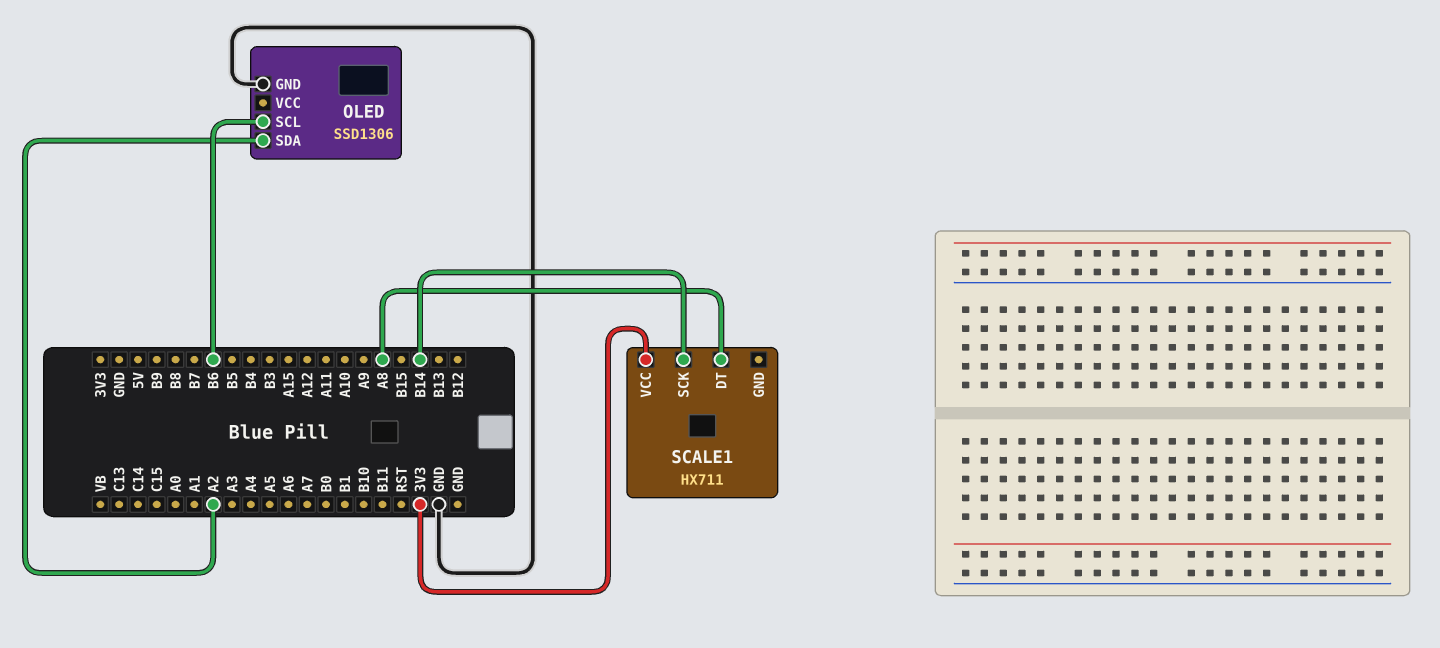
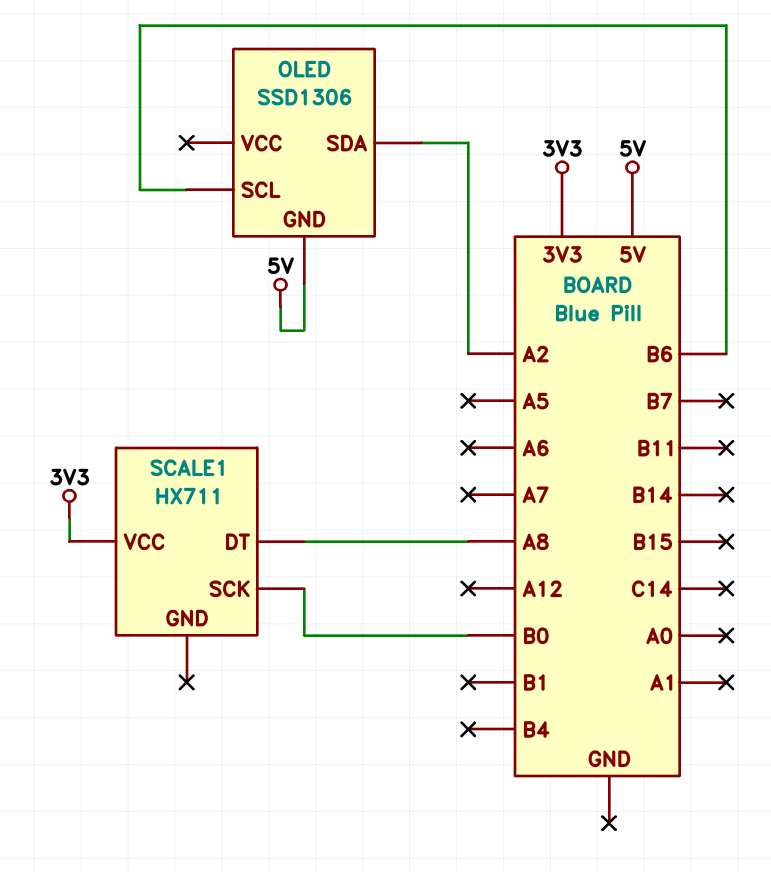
OLED pin GND: GND -> 5V
SCALE1 pin SCK: B14 -> B0

